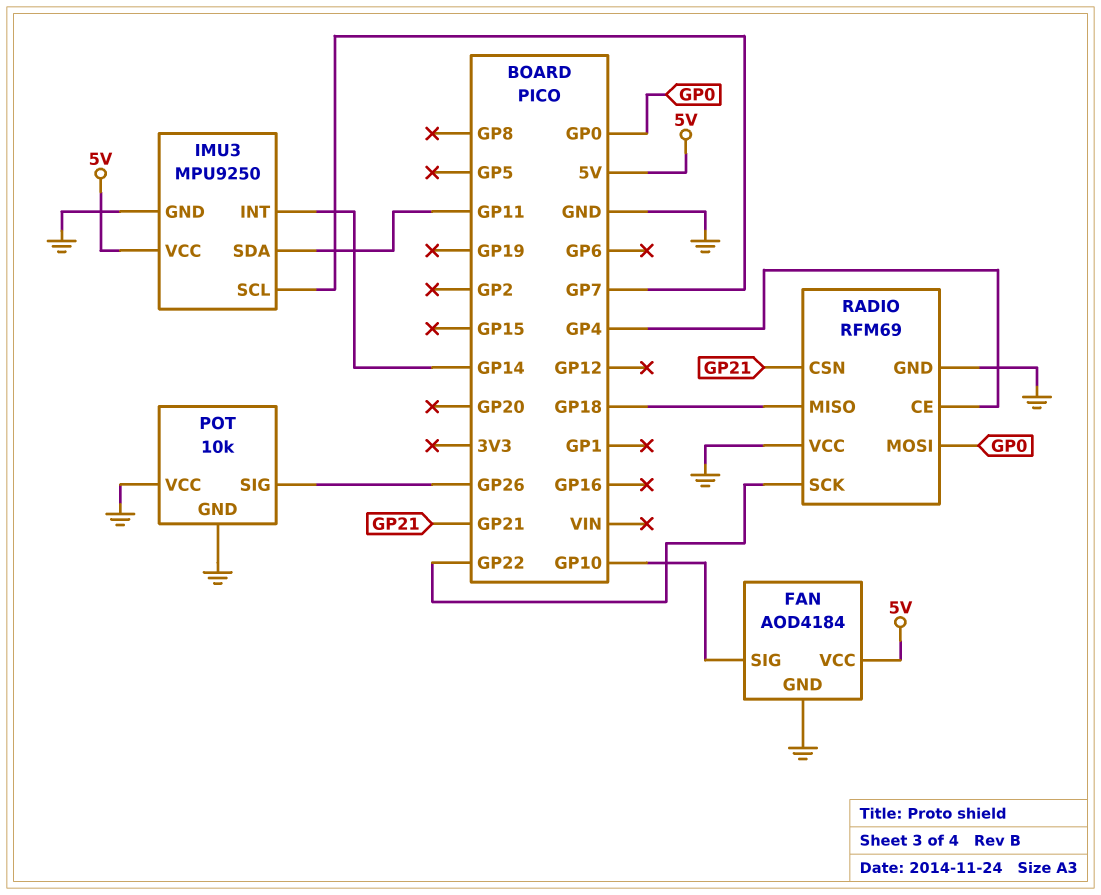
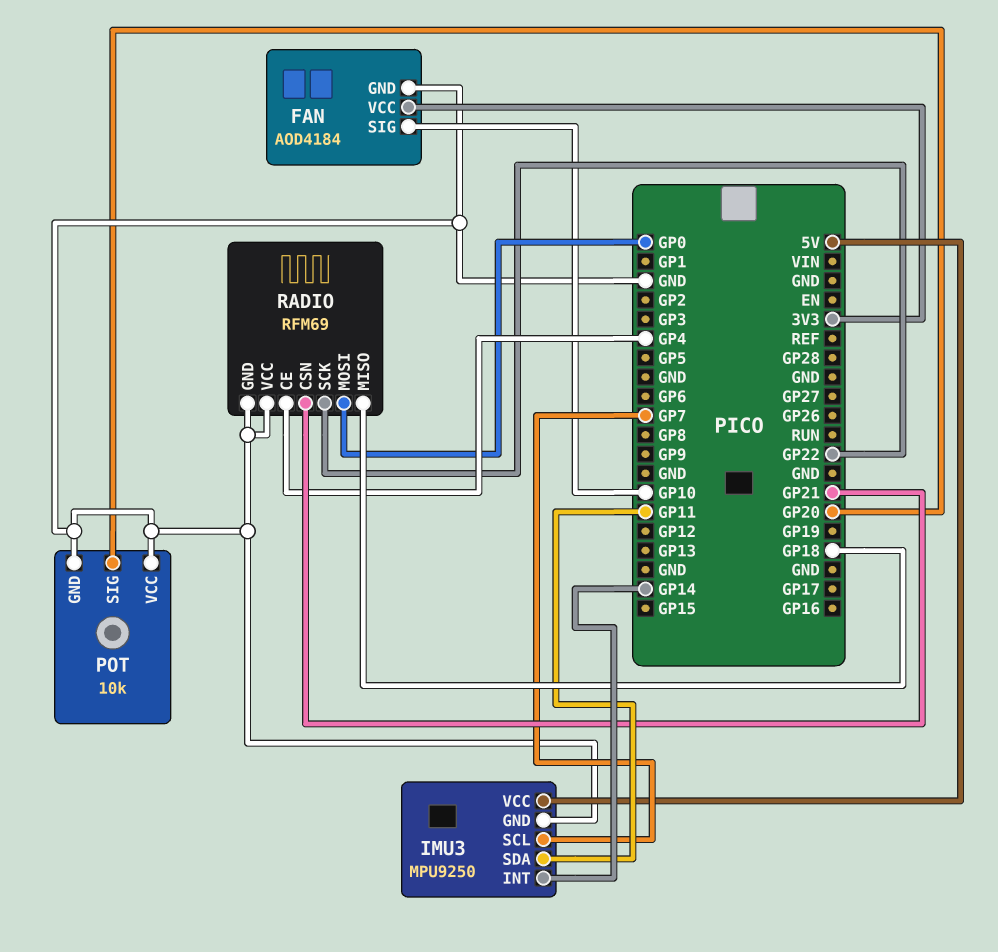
FAN pin VCC: 5V -> 3V3
POT pin SIG: GP26 -> GP20

